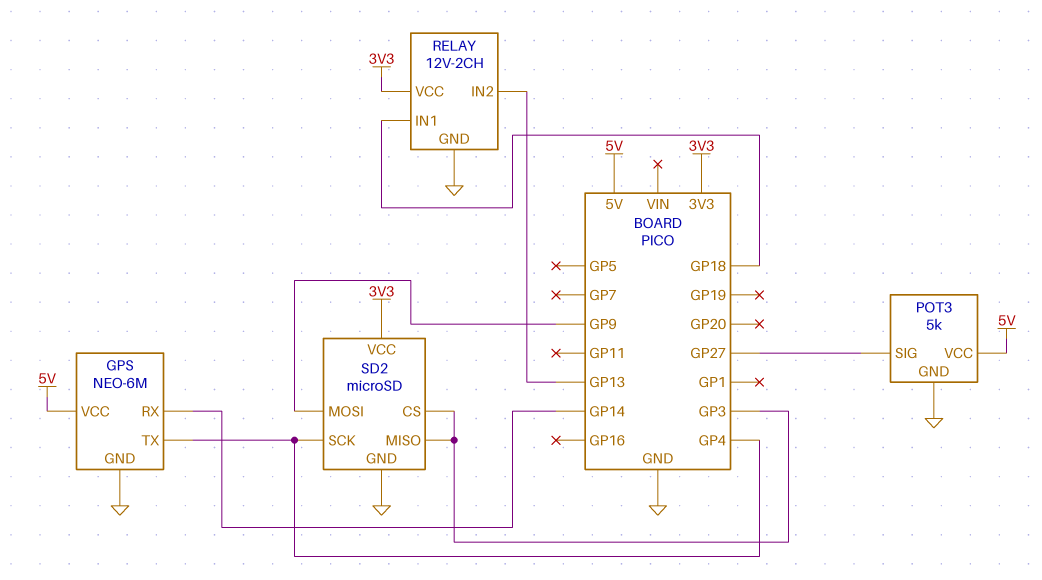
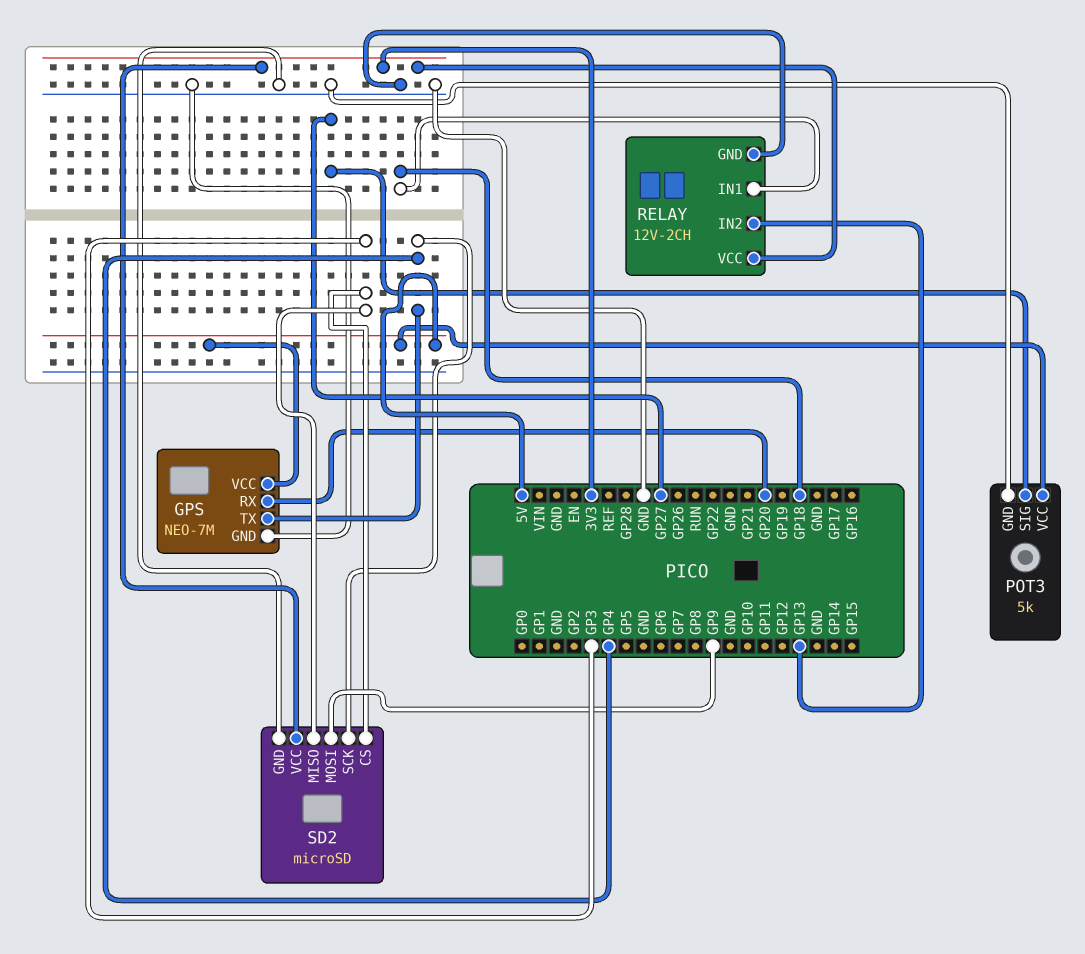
GPS: NEO-6M -> NEO-7M
GPS pin RX: GP14 -> GP20

